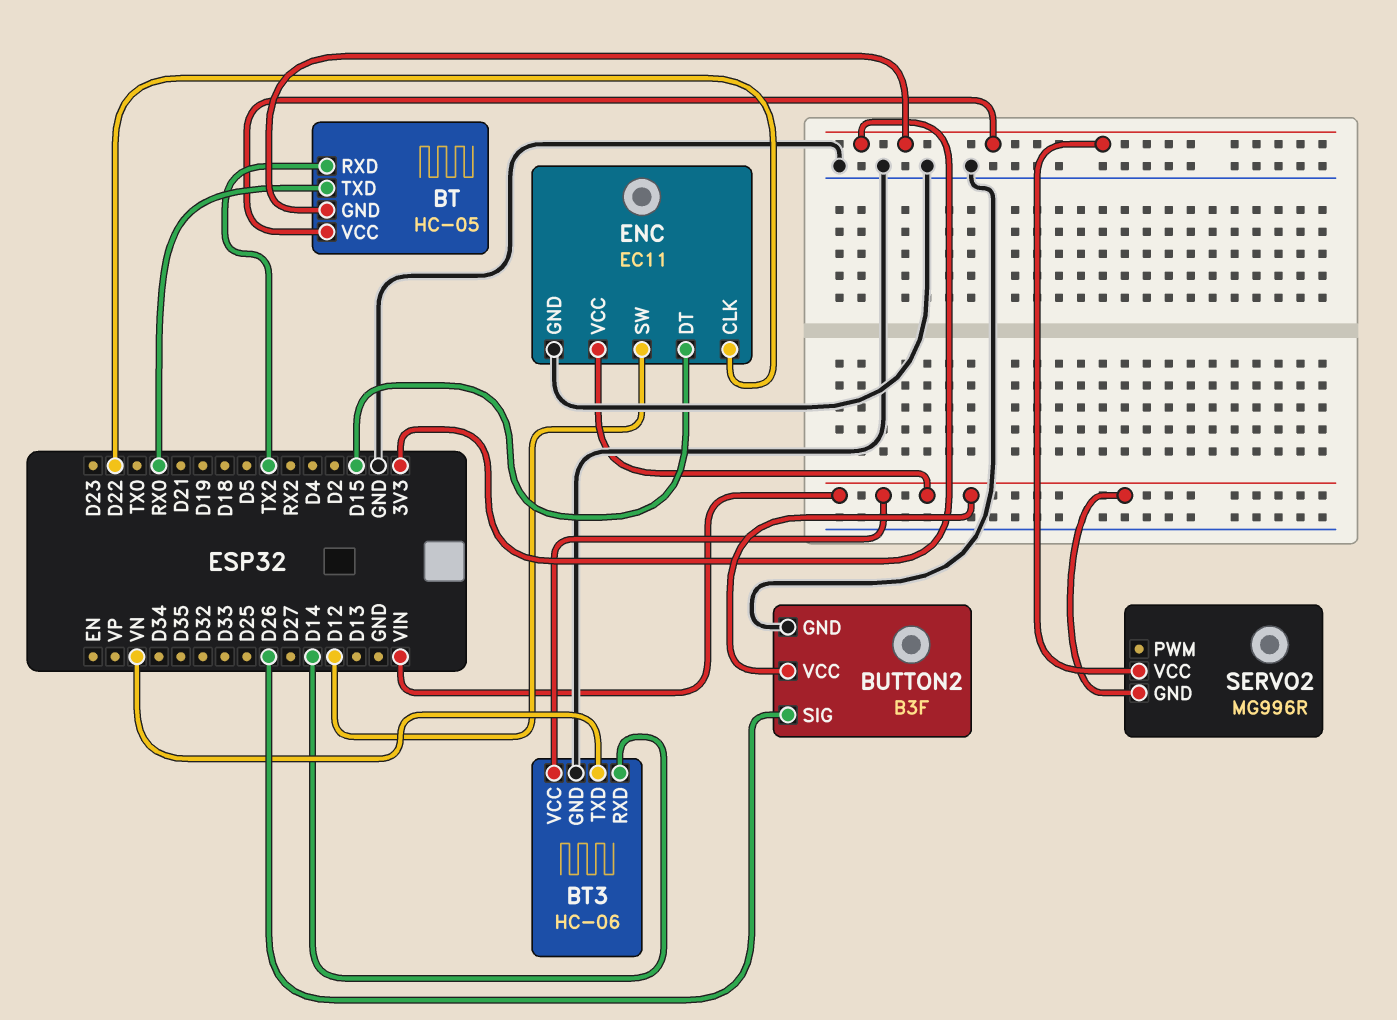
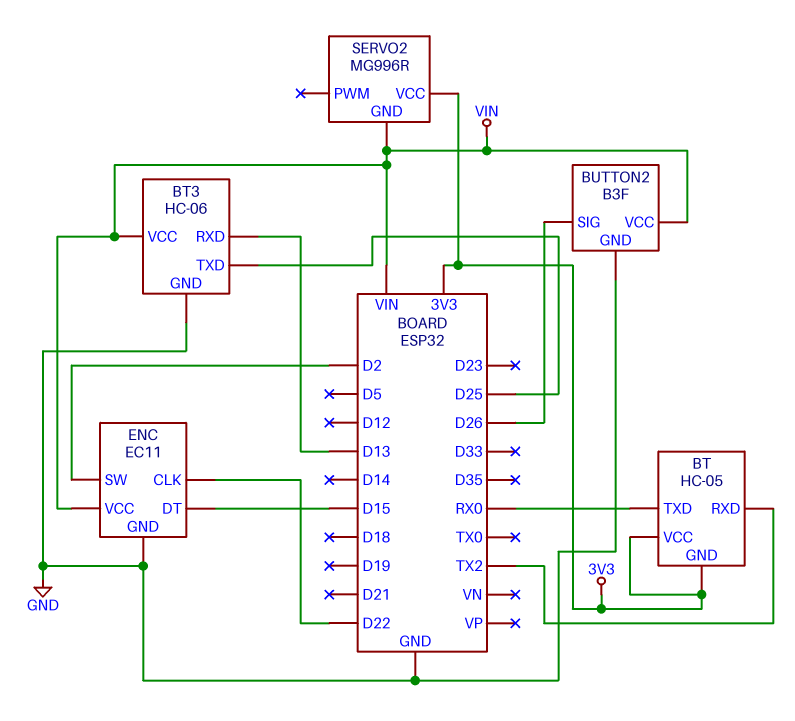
BT3 pin RXD: D14 -> D13
BT3 pin TXD: VN -> D25
ENC pin SW: D12 -> D2

